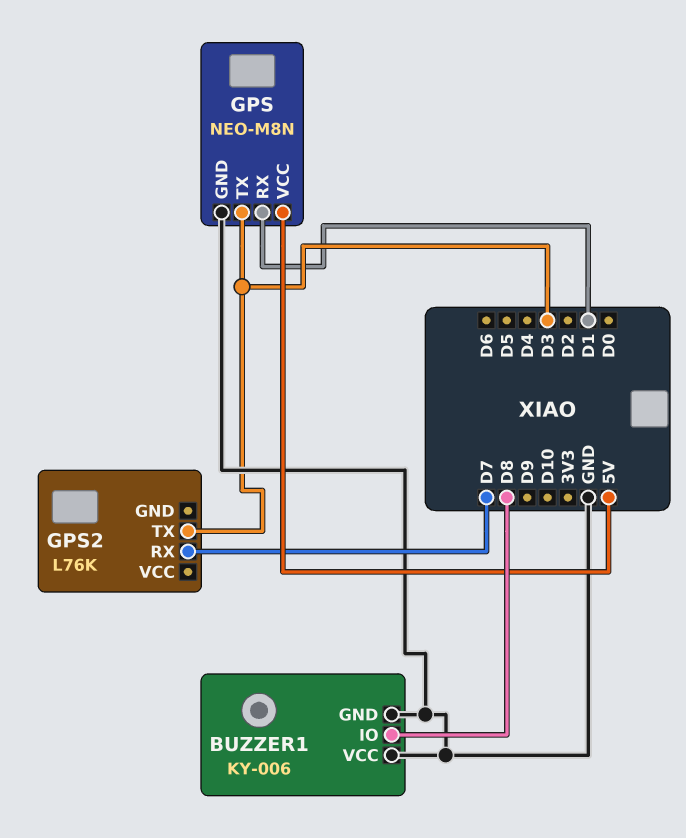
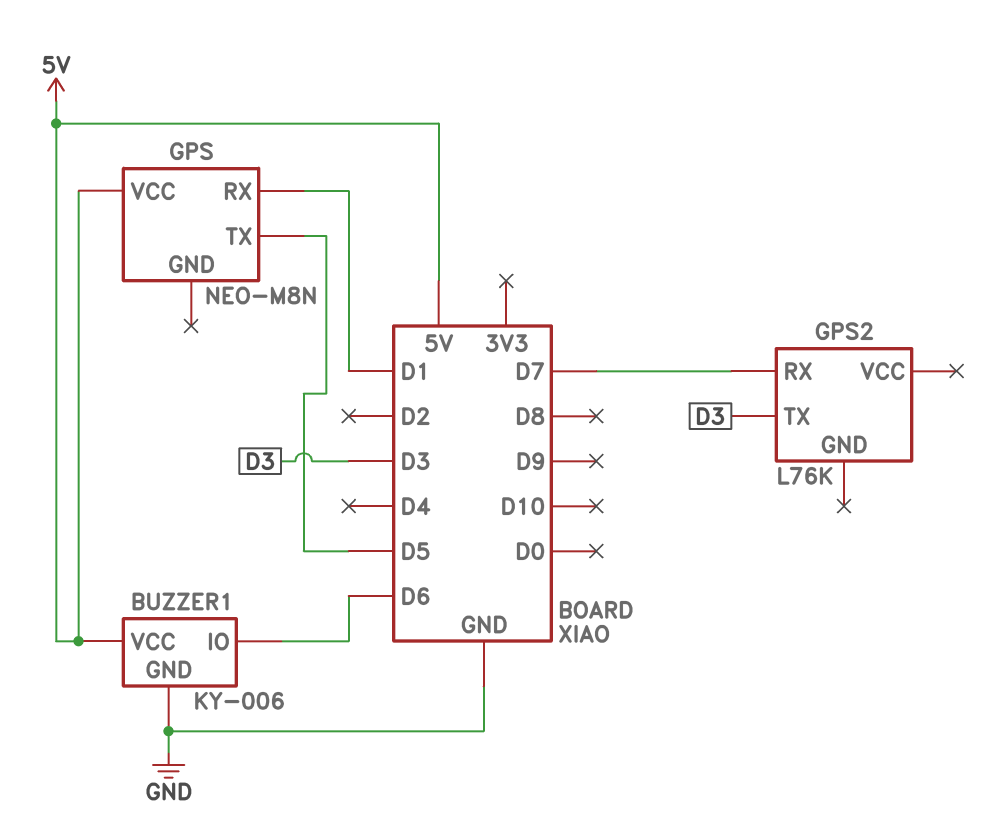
BUZZER1 pin IO: D8 -> D6
BUZZER1 pin VCC: GND -> 5V
GPS pin GND: GND -> none
GPS pin TX: D3 -> D5

